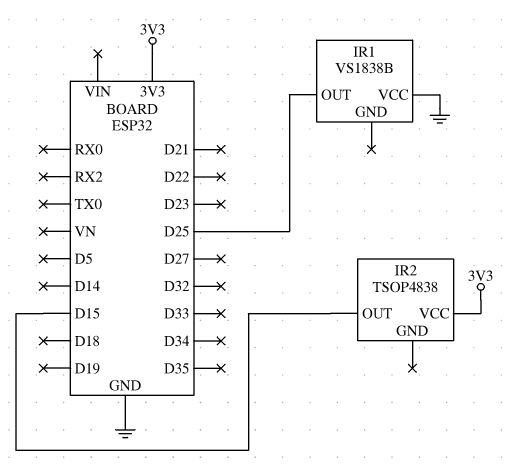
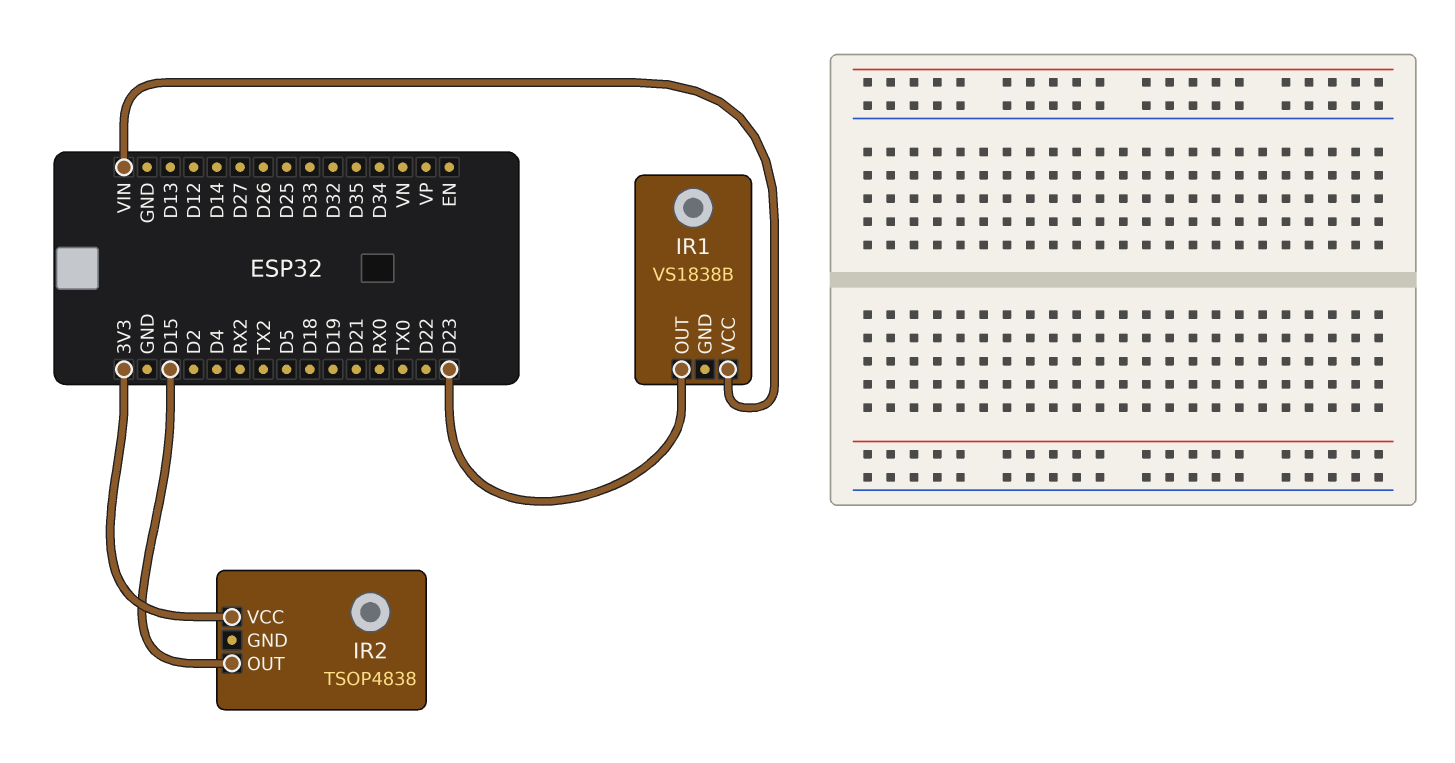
IR1 pin OUT: D25 -> D23
IR1 pin VCC: GND -> VIN

